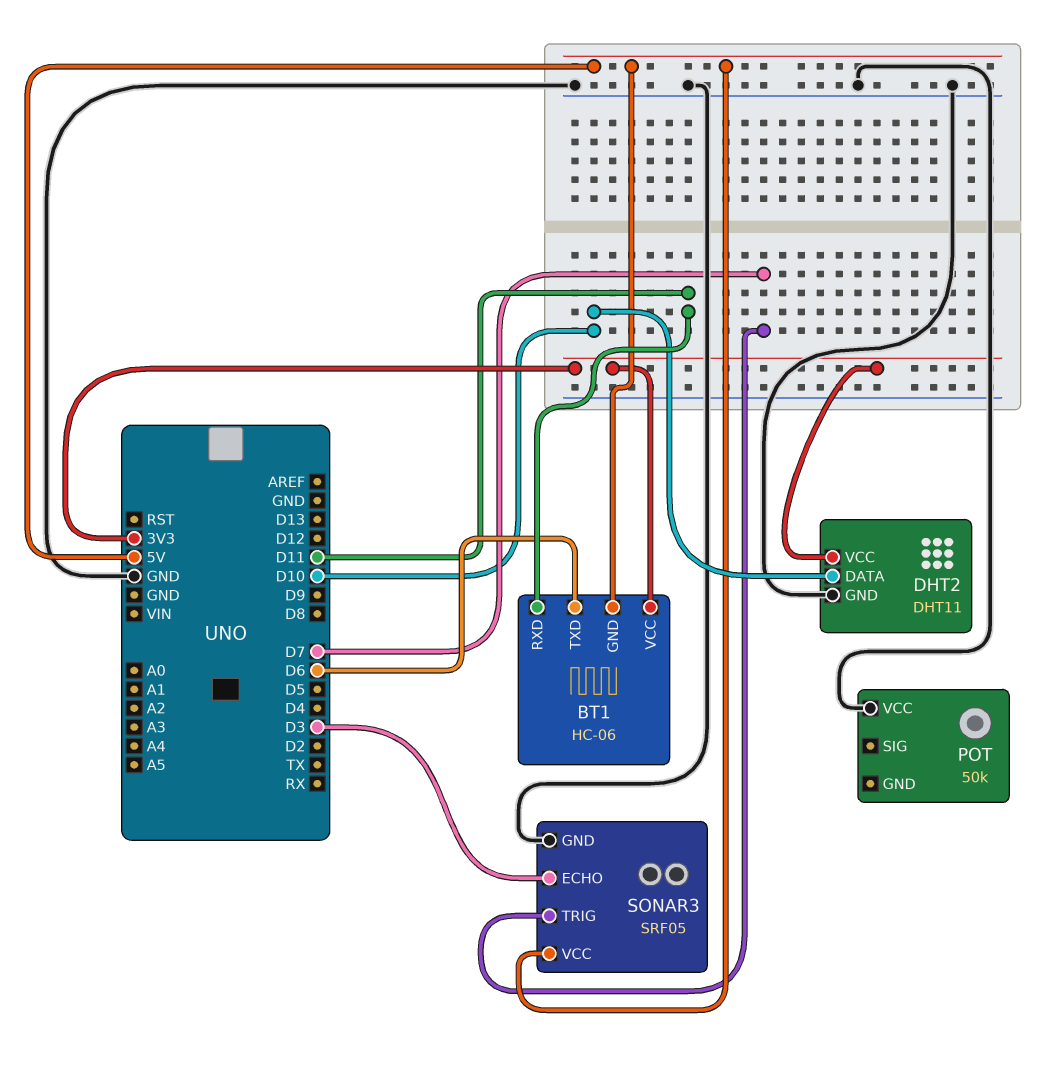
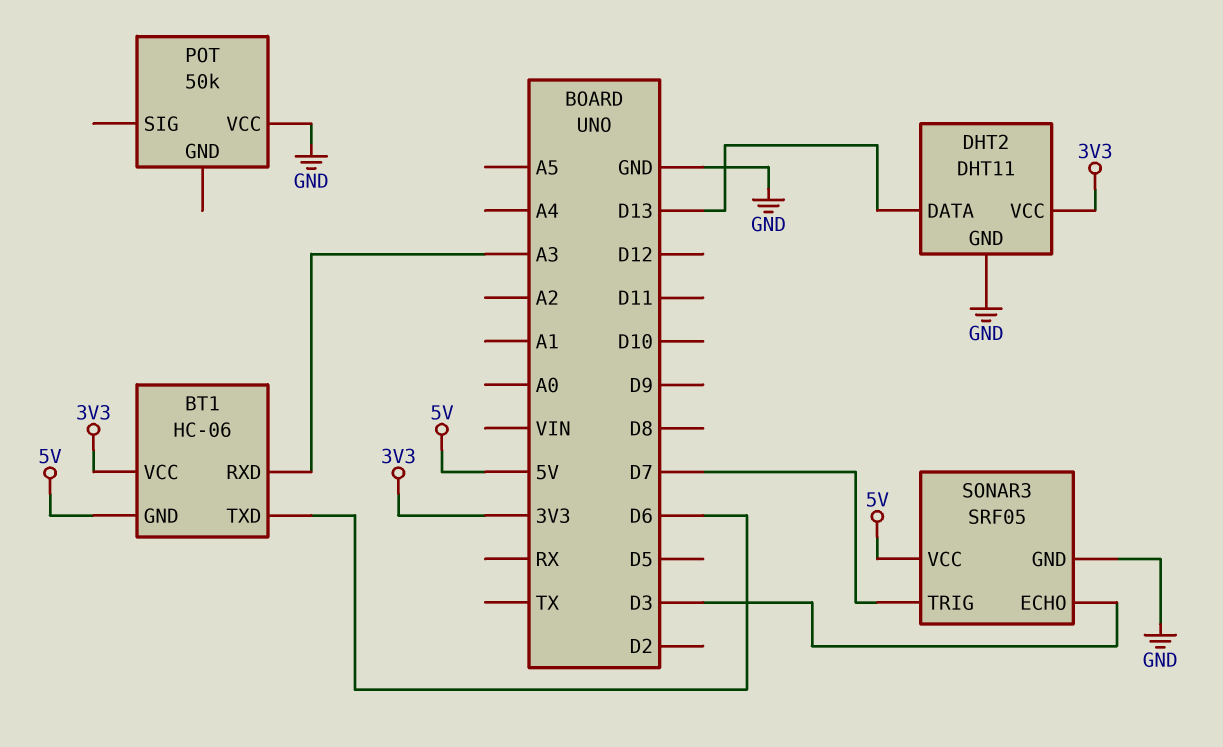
BT1 pin RXD: D11 -> A3
DHT2 pin DATA: D10 -> D13

